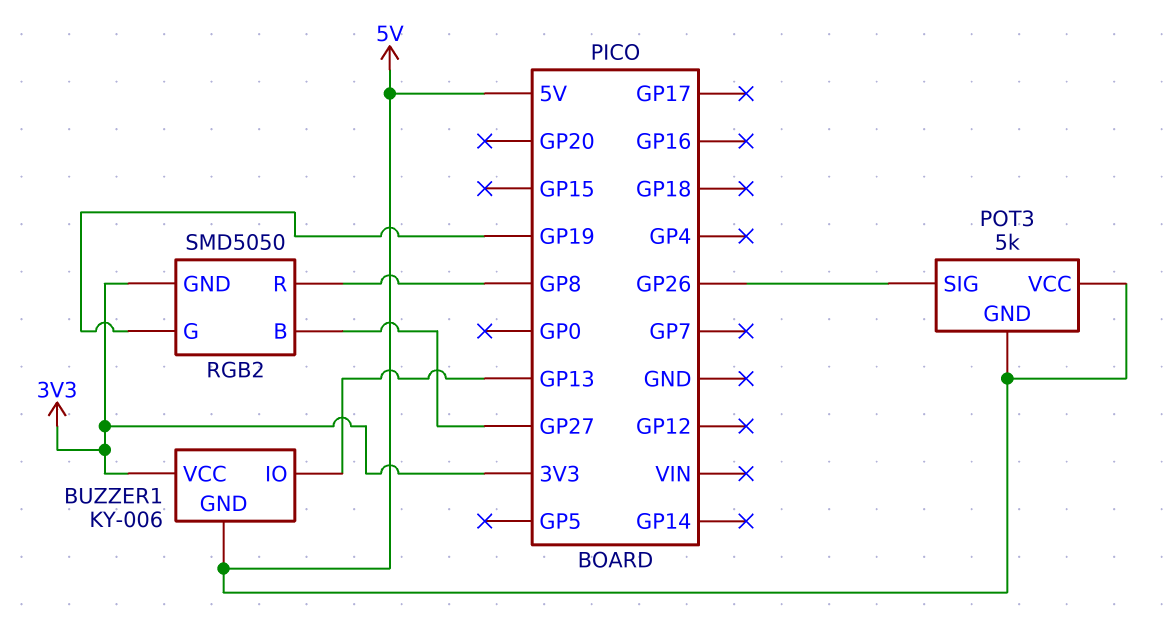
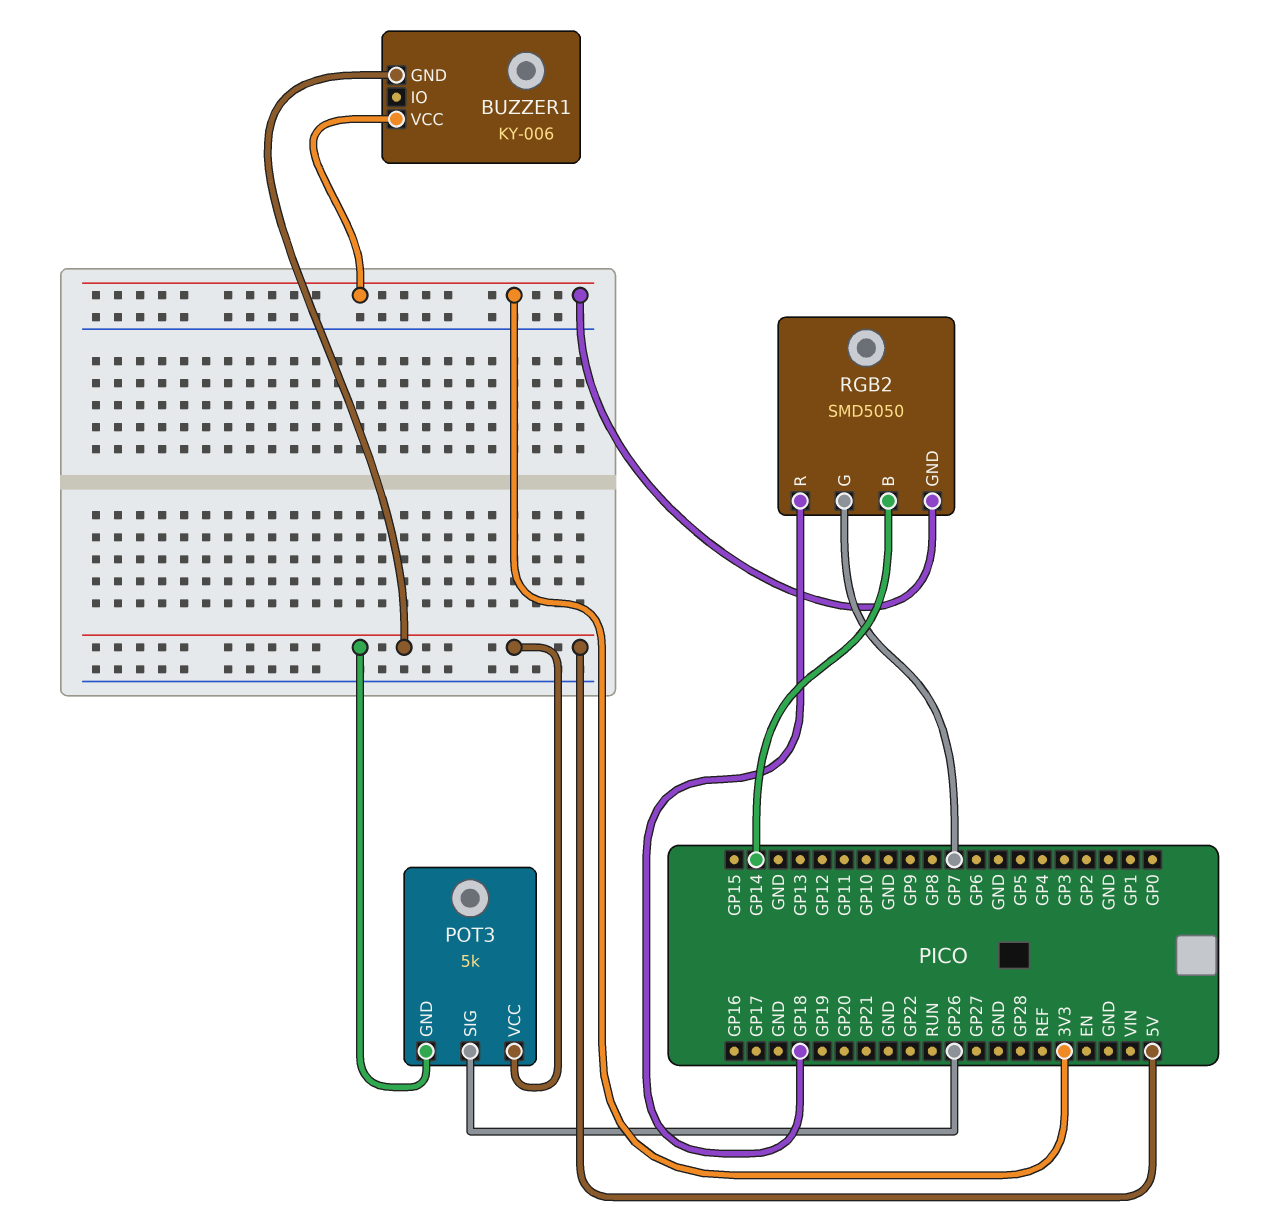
BUZZER1 pin IO: GP13 -> none
RGB2 pin B: GP27 -> GP14
RGB2 pin G: GP19 -> GP7
RGB2 pin R: GP8 -> GP18

